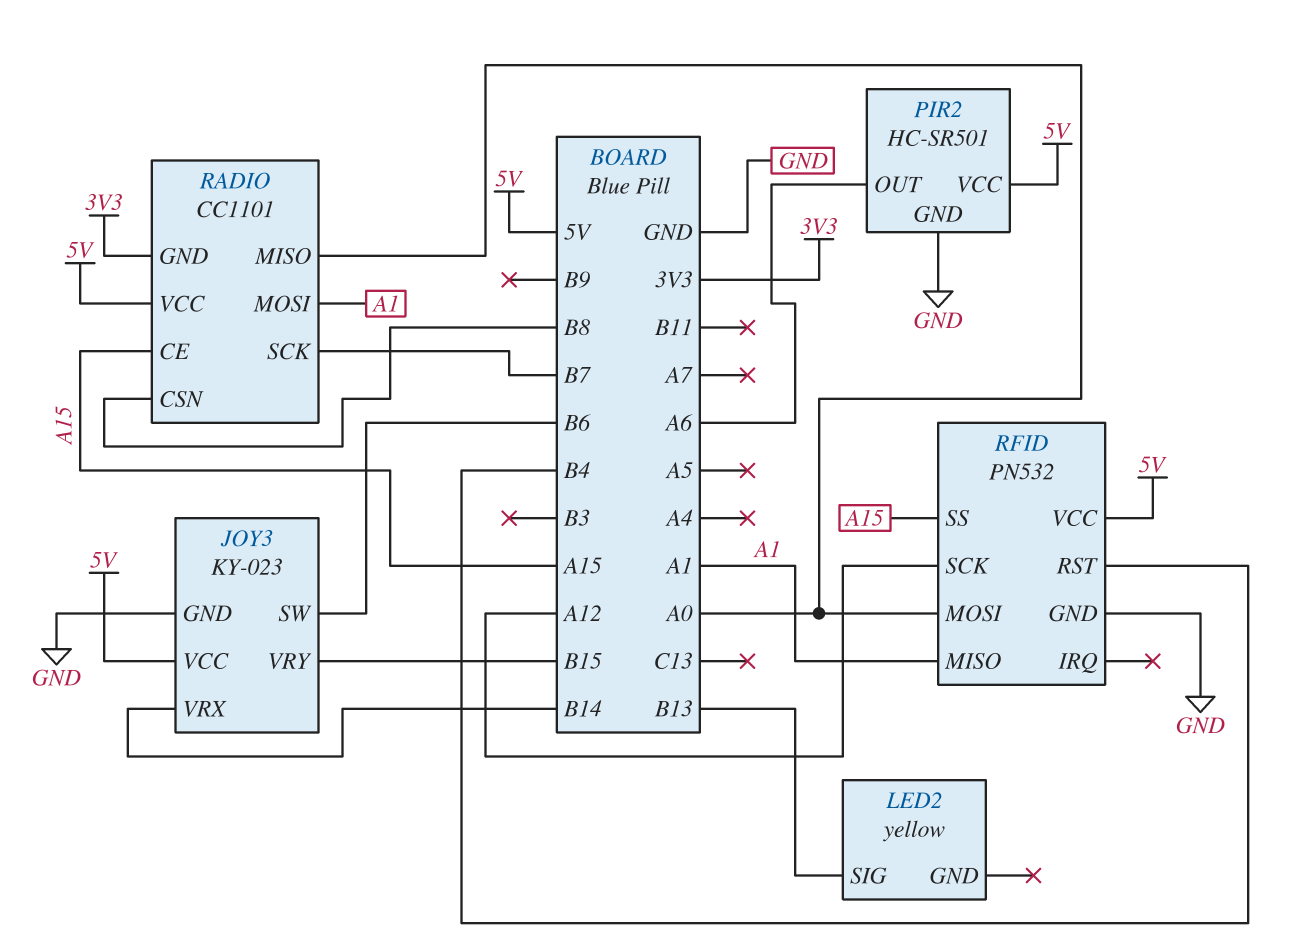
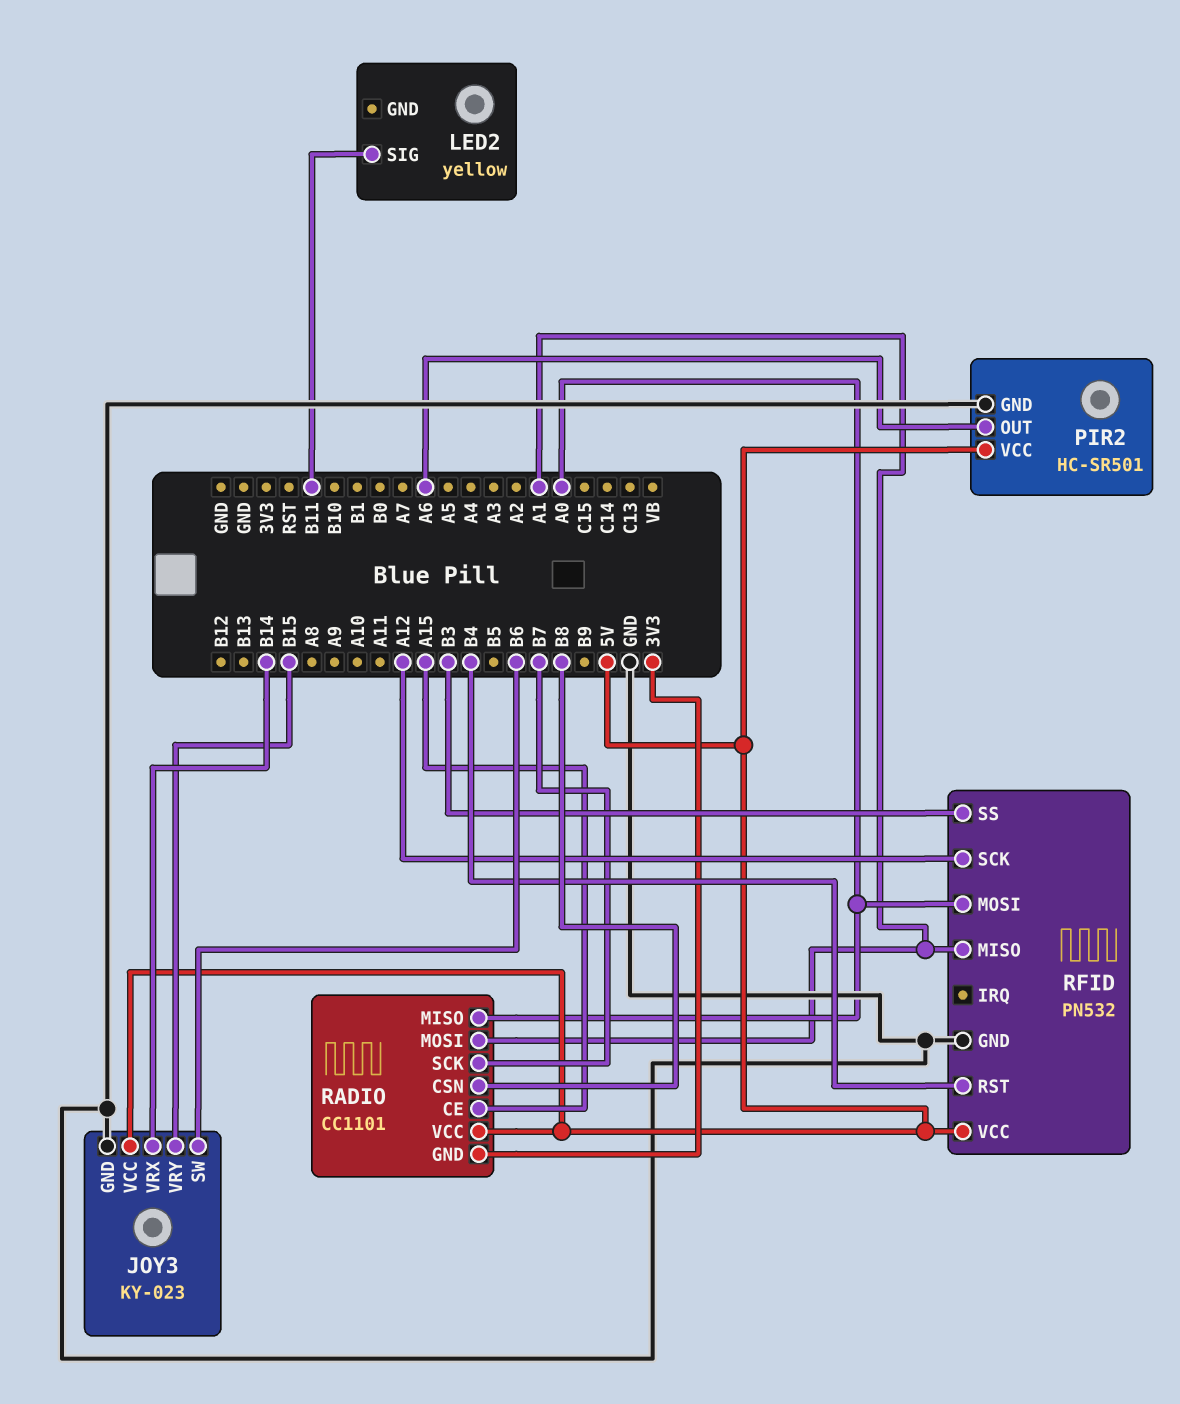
LED2 pin SIG: B13 -> B11
RFID pin SS: A15 -> B3

